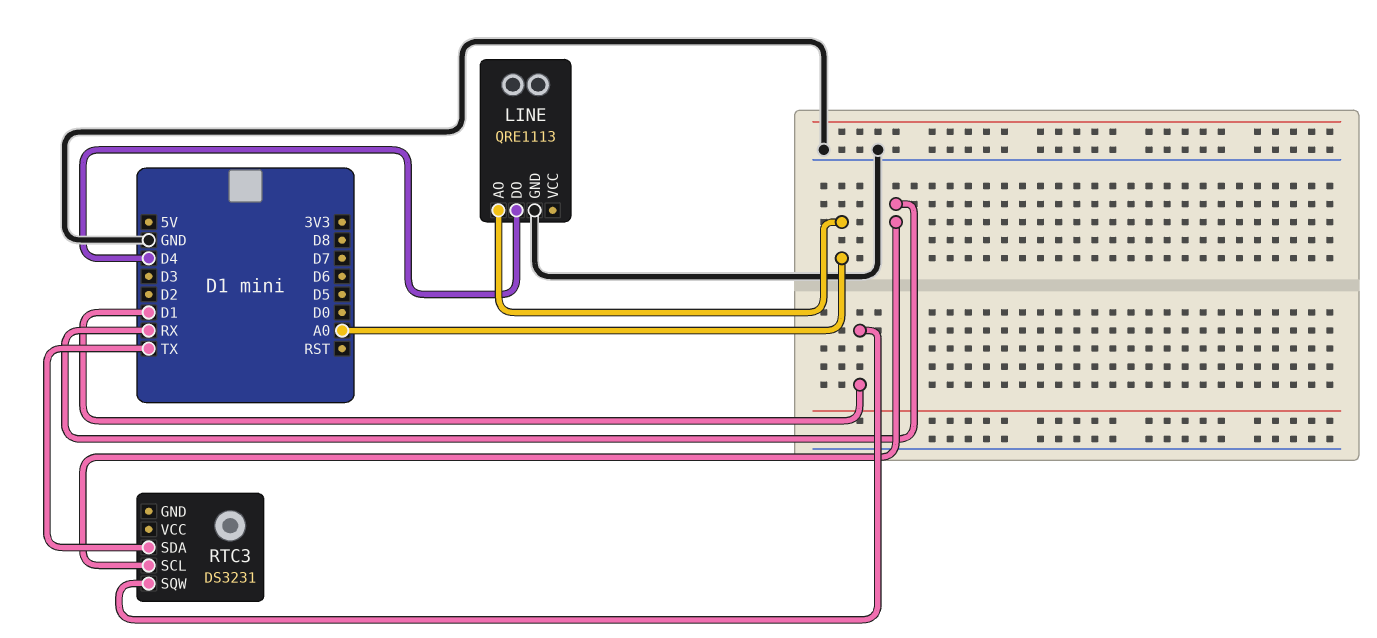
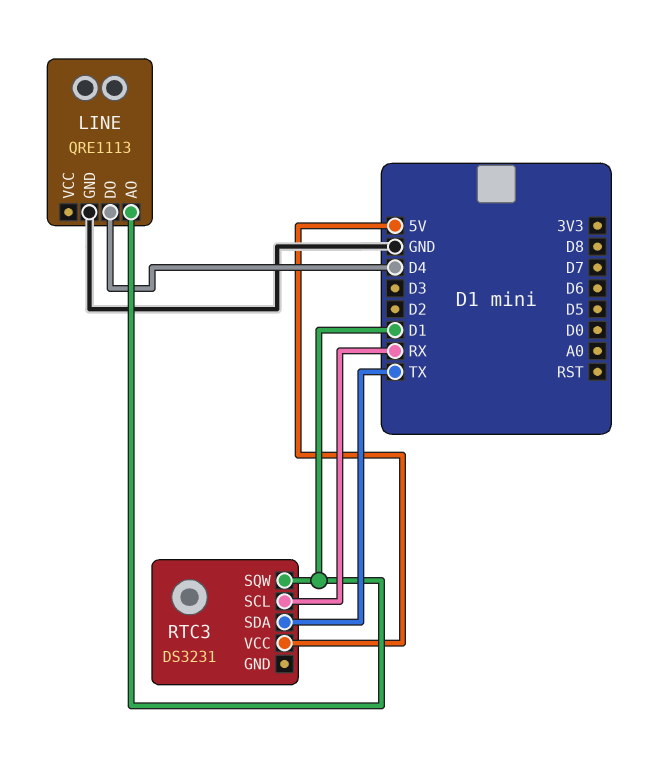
LINE pin AO: A0 -> D1
RTC3 pin VCC: none -> 5V

